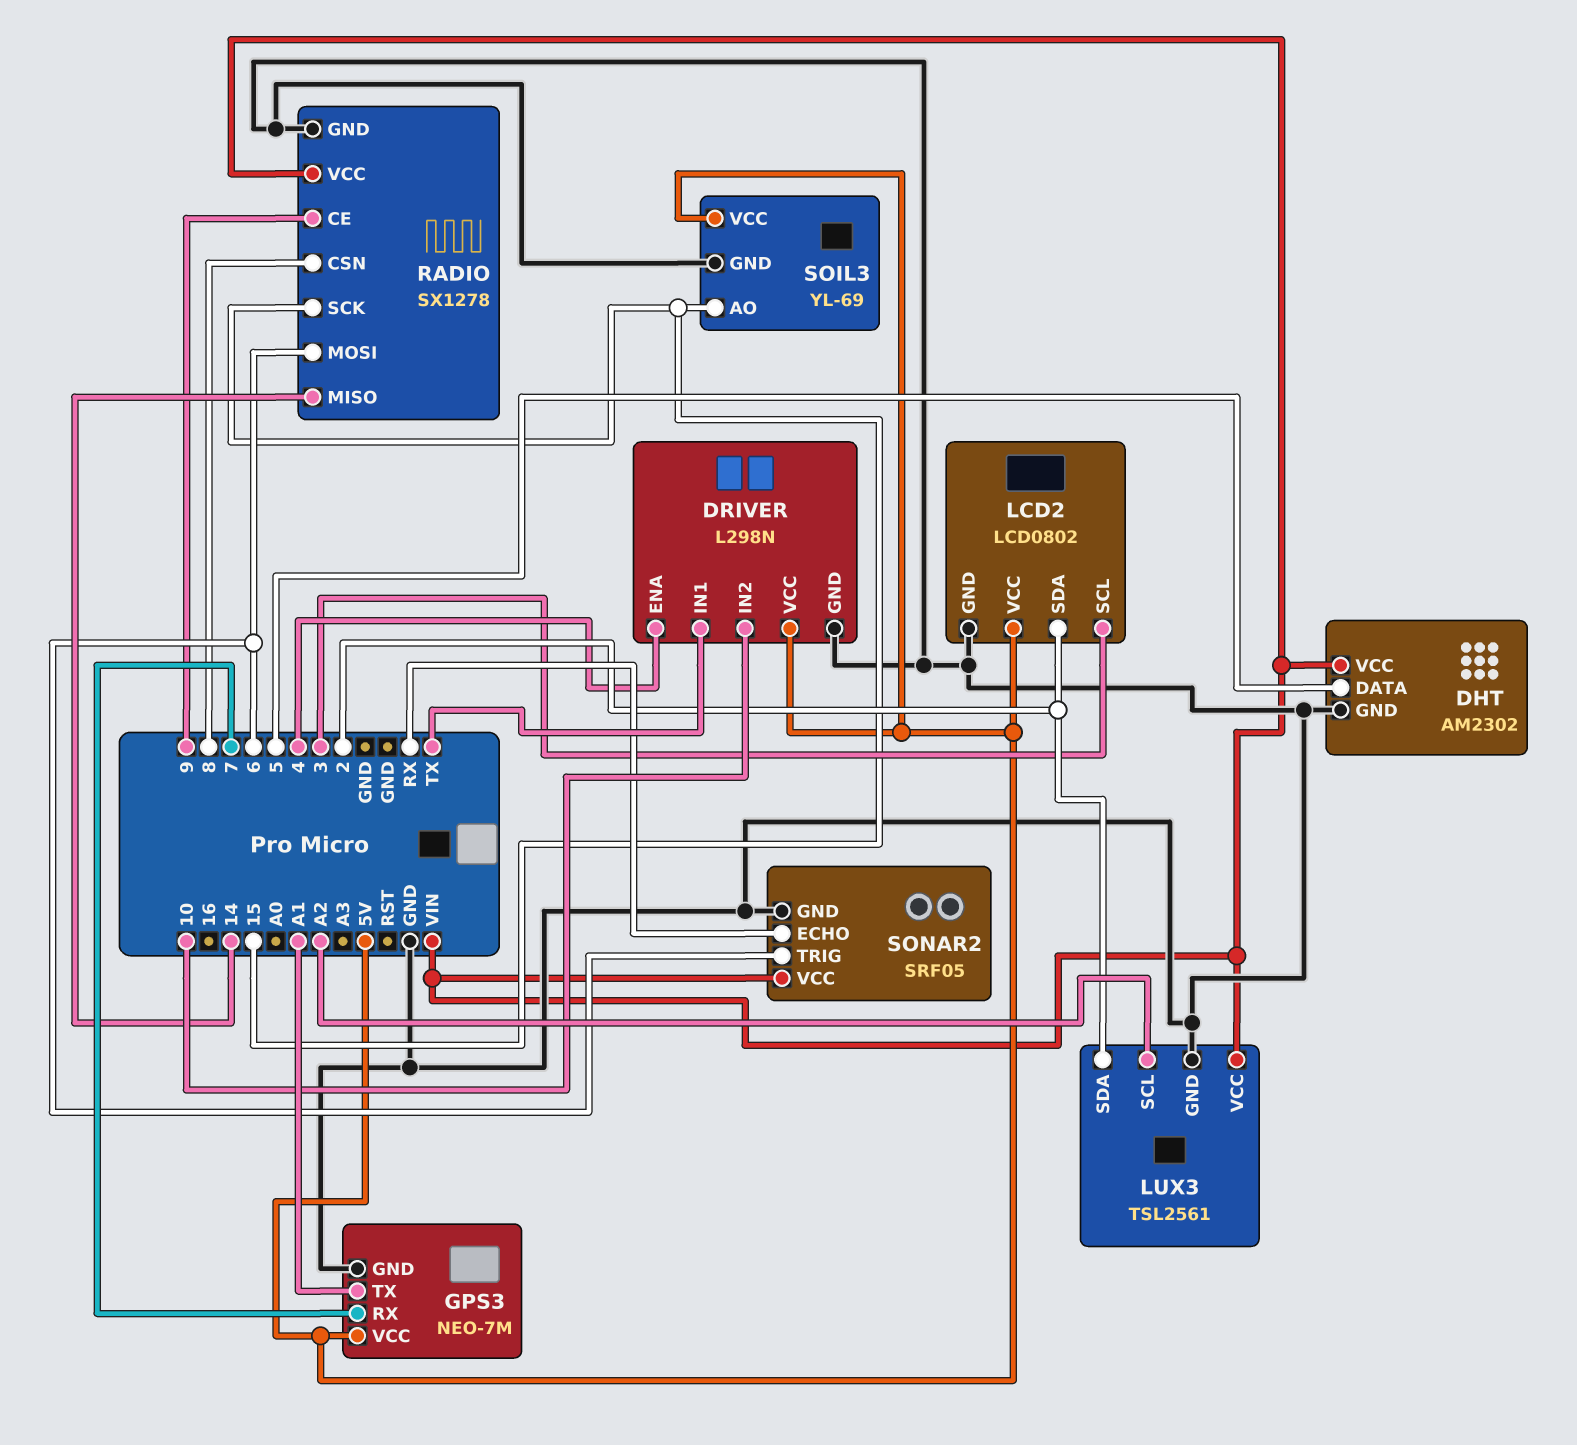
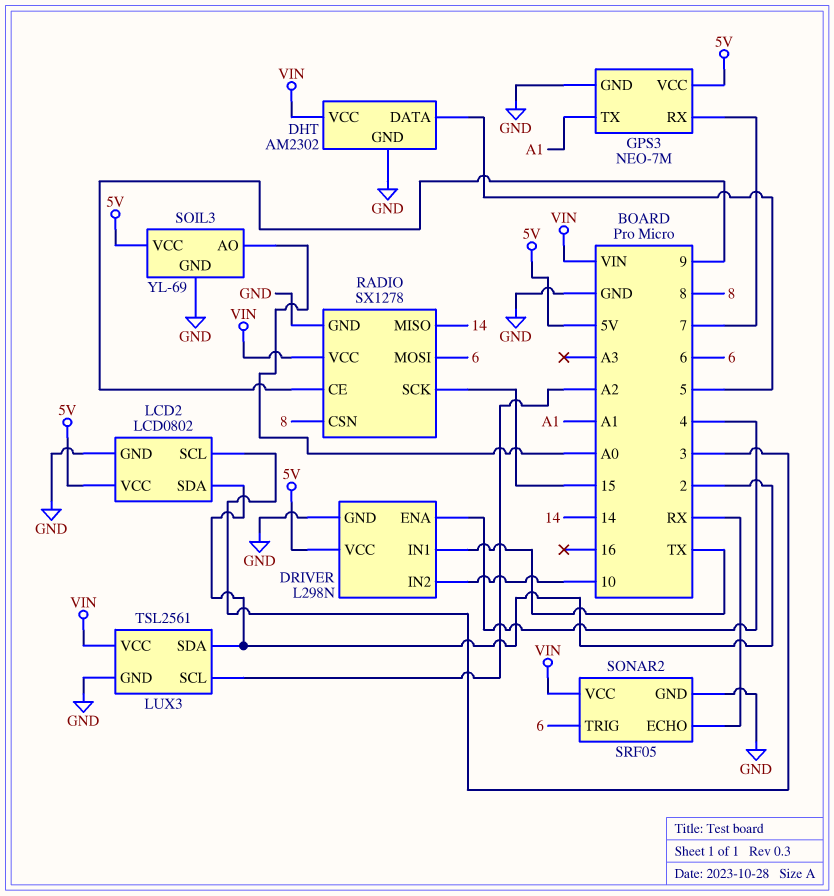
SOIL3 pin AO: 15 -> A0

